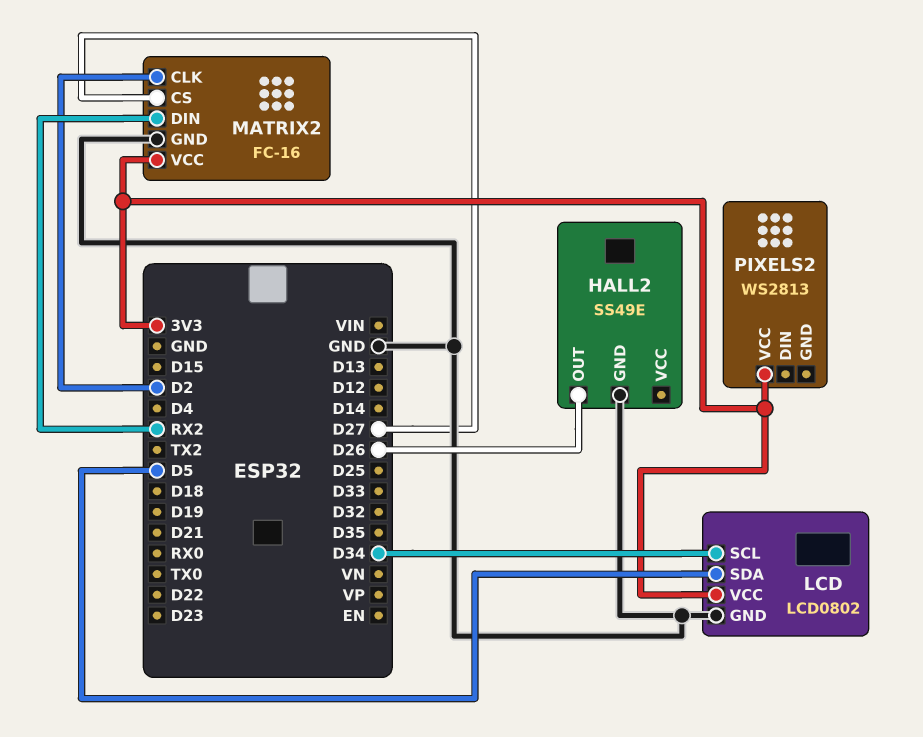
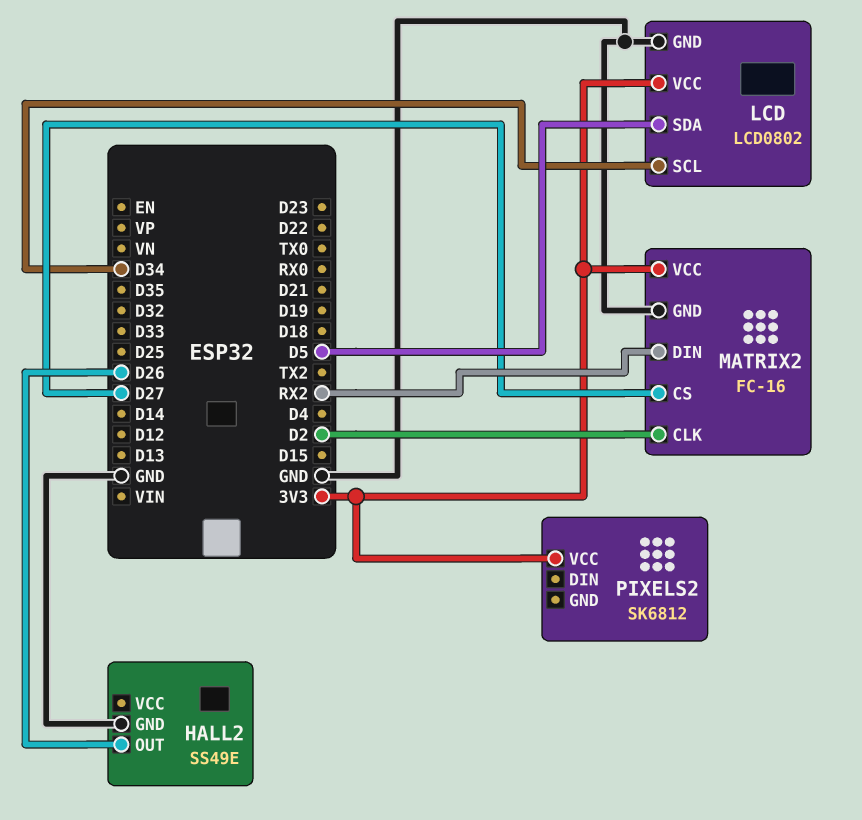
PIXELS2: WS2813 -> SK6812

